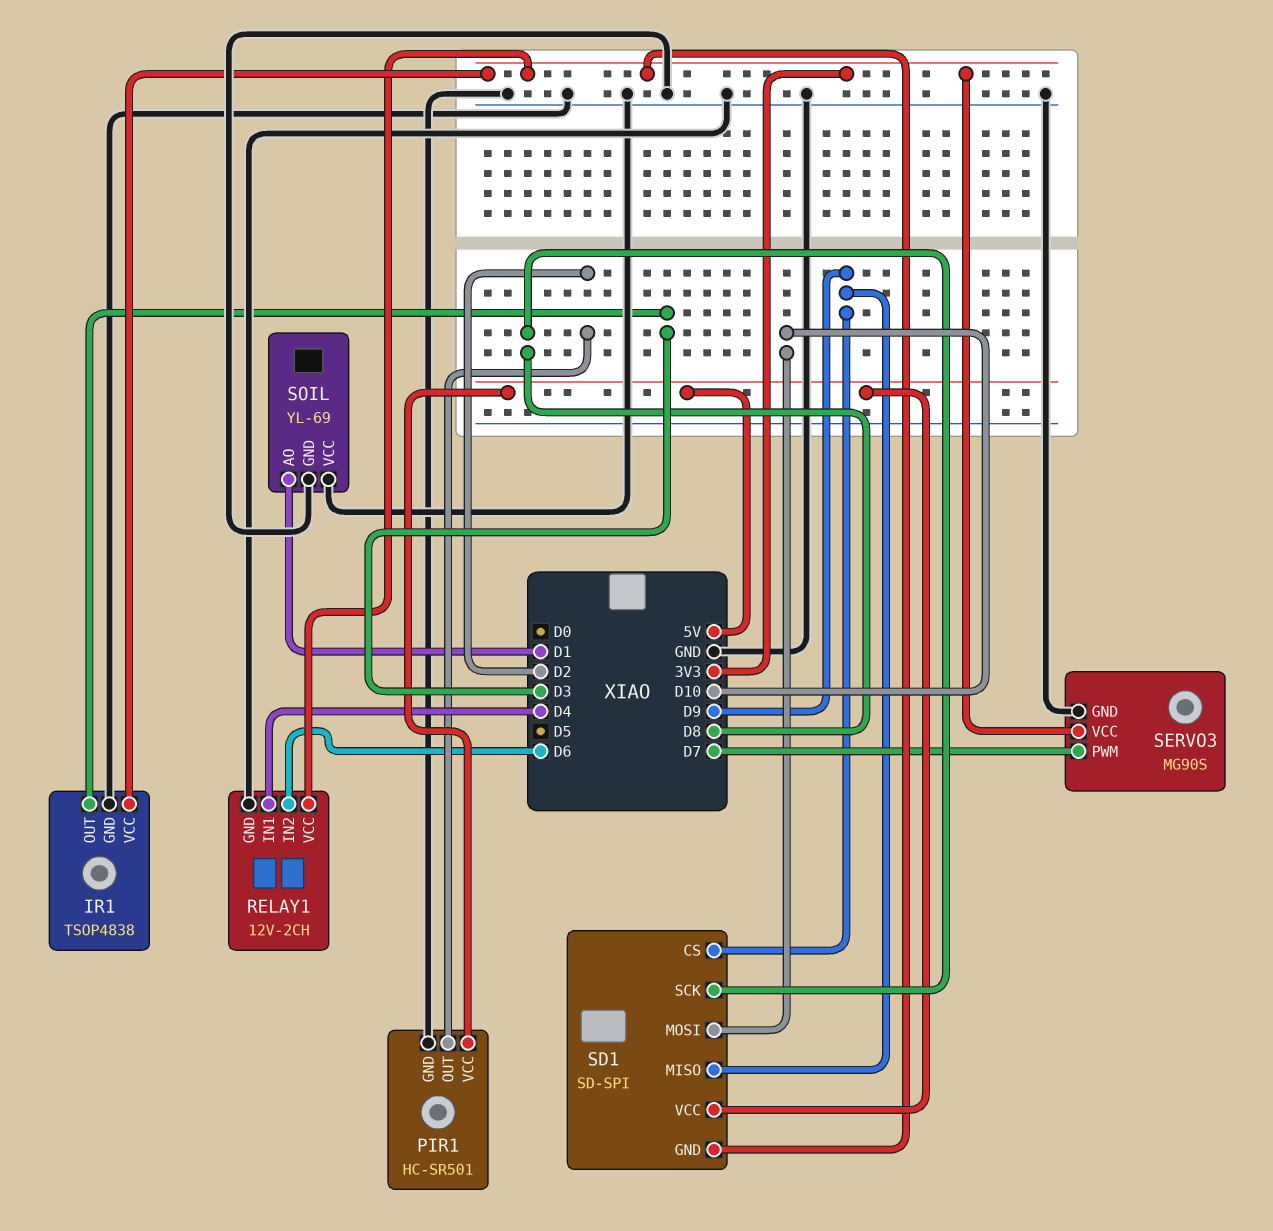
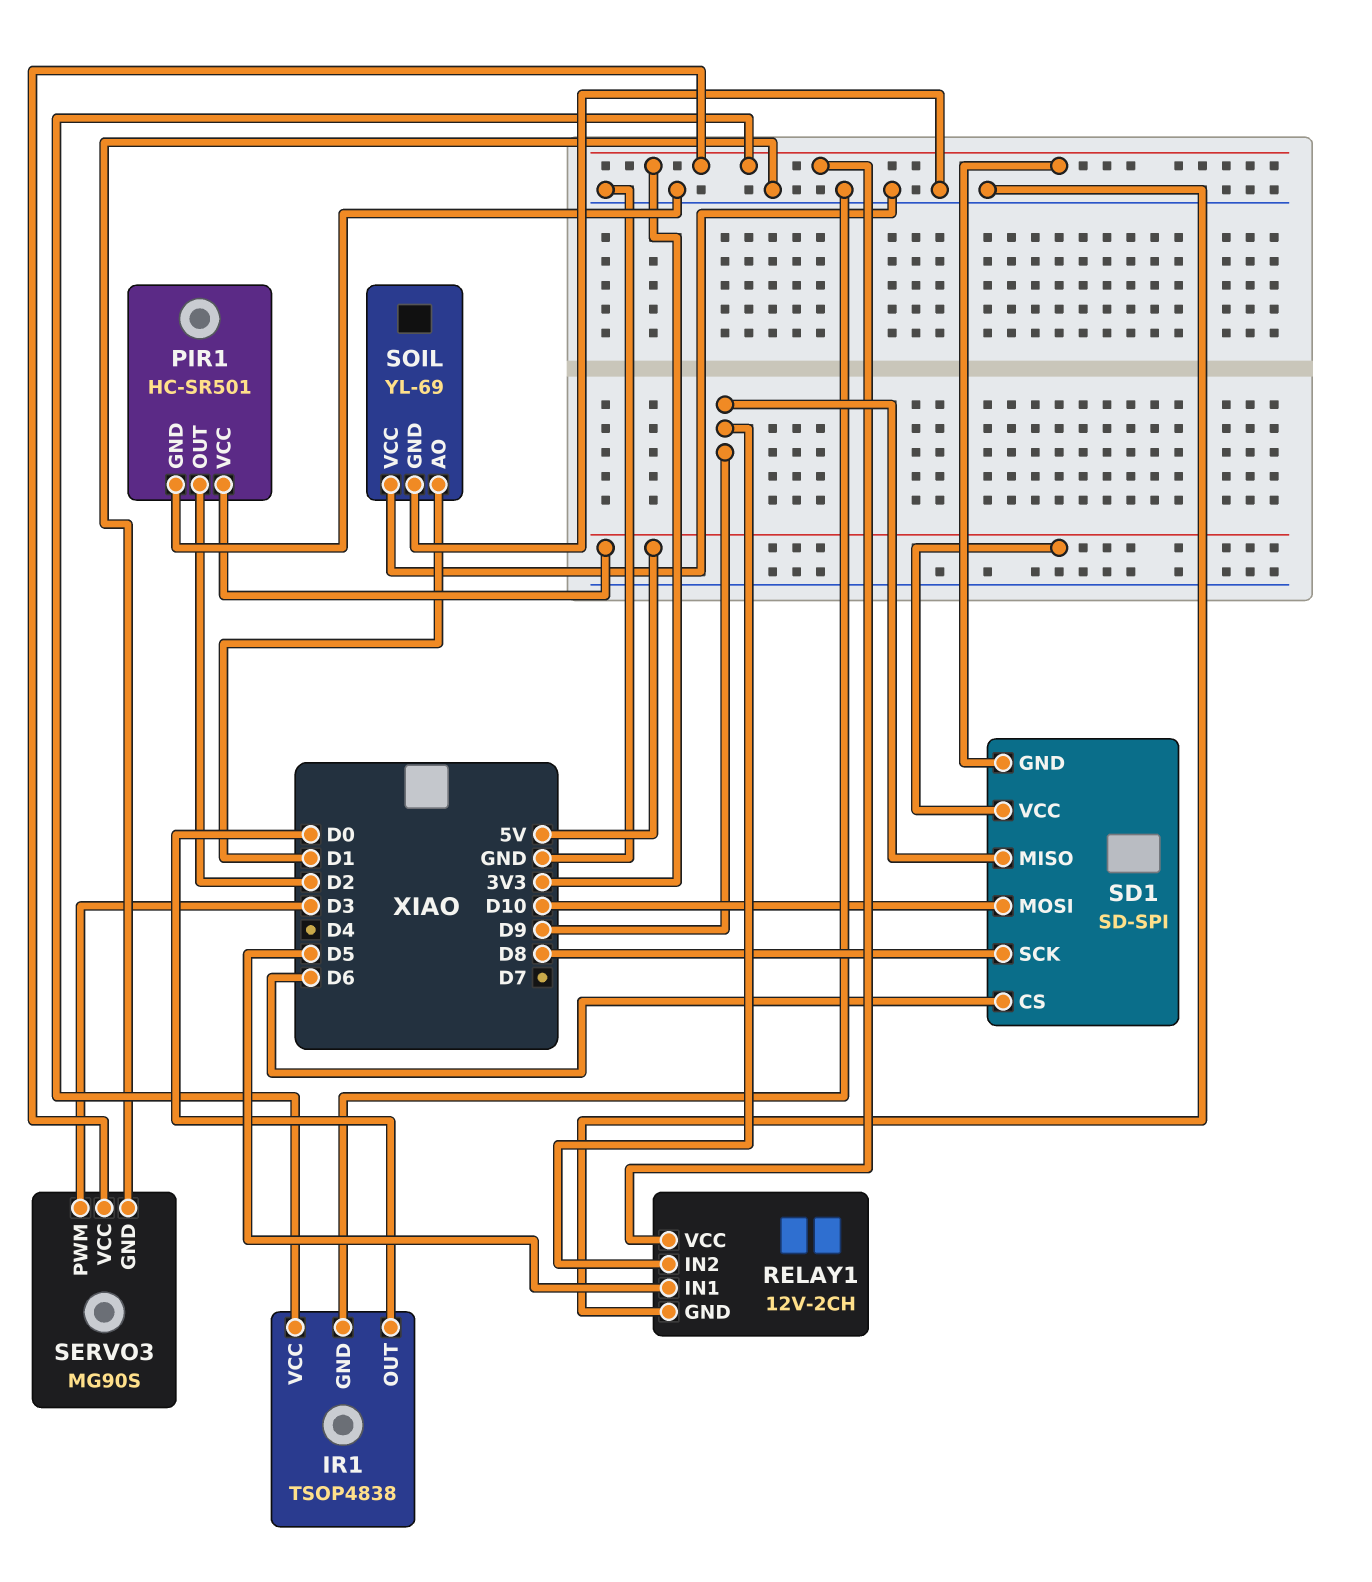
IR1 pin OUT: D3 -> D0
RELAY1 pin IN1: D4 -> D5
RELAY1 pin IN2: D6 -> D9
SD1 pin CS: D9 -> D6
SERVO3 pin PWM: D7 -> D3

